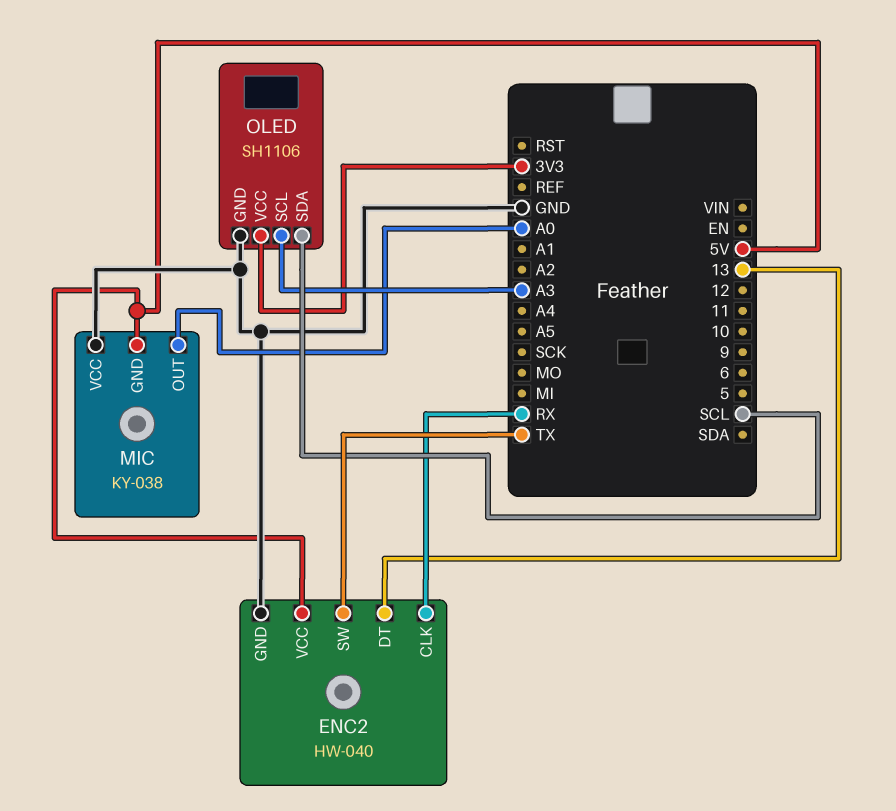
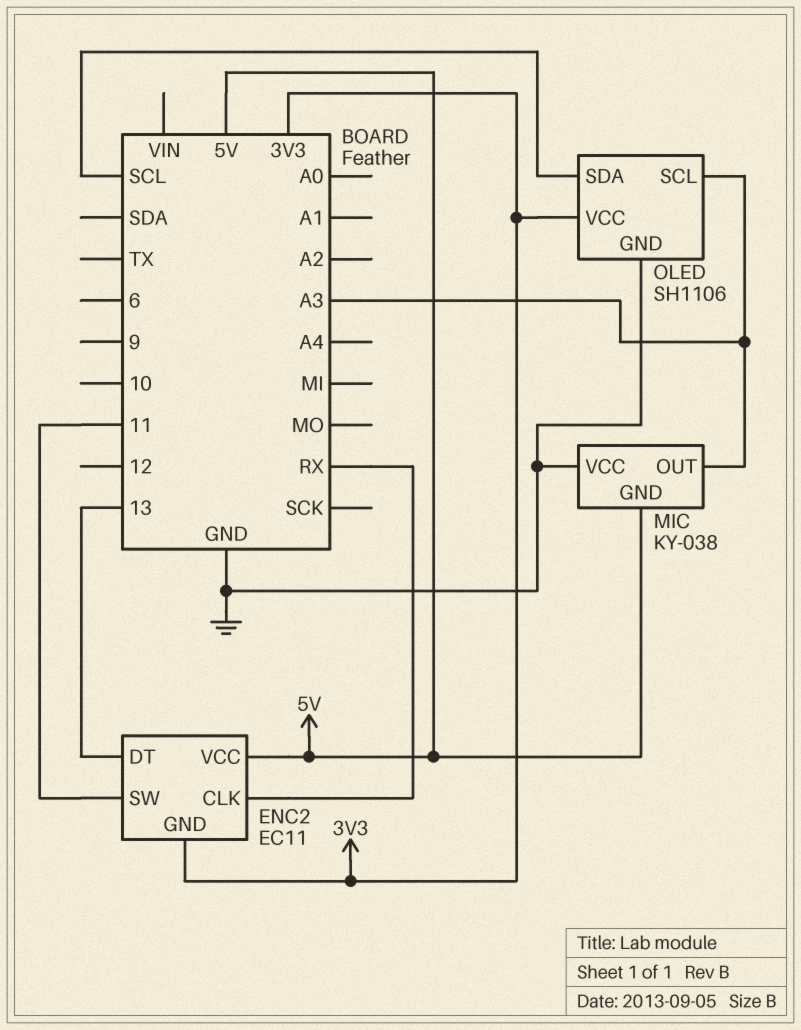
ENC2: HW-040 -> EC11
ENC2 pin GND: GND -> 3V3
ENC2 pin SW: TX -> 11
MIC pin OUT: A0 -> A3

